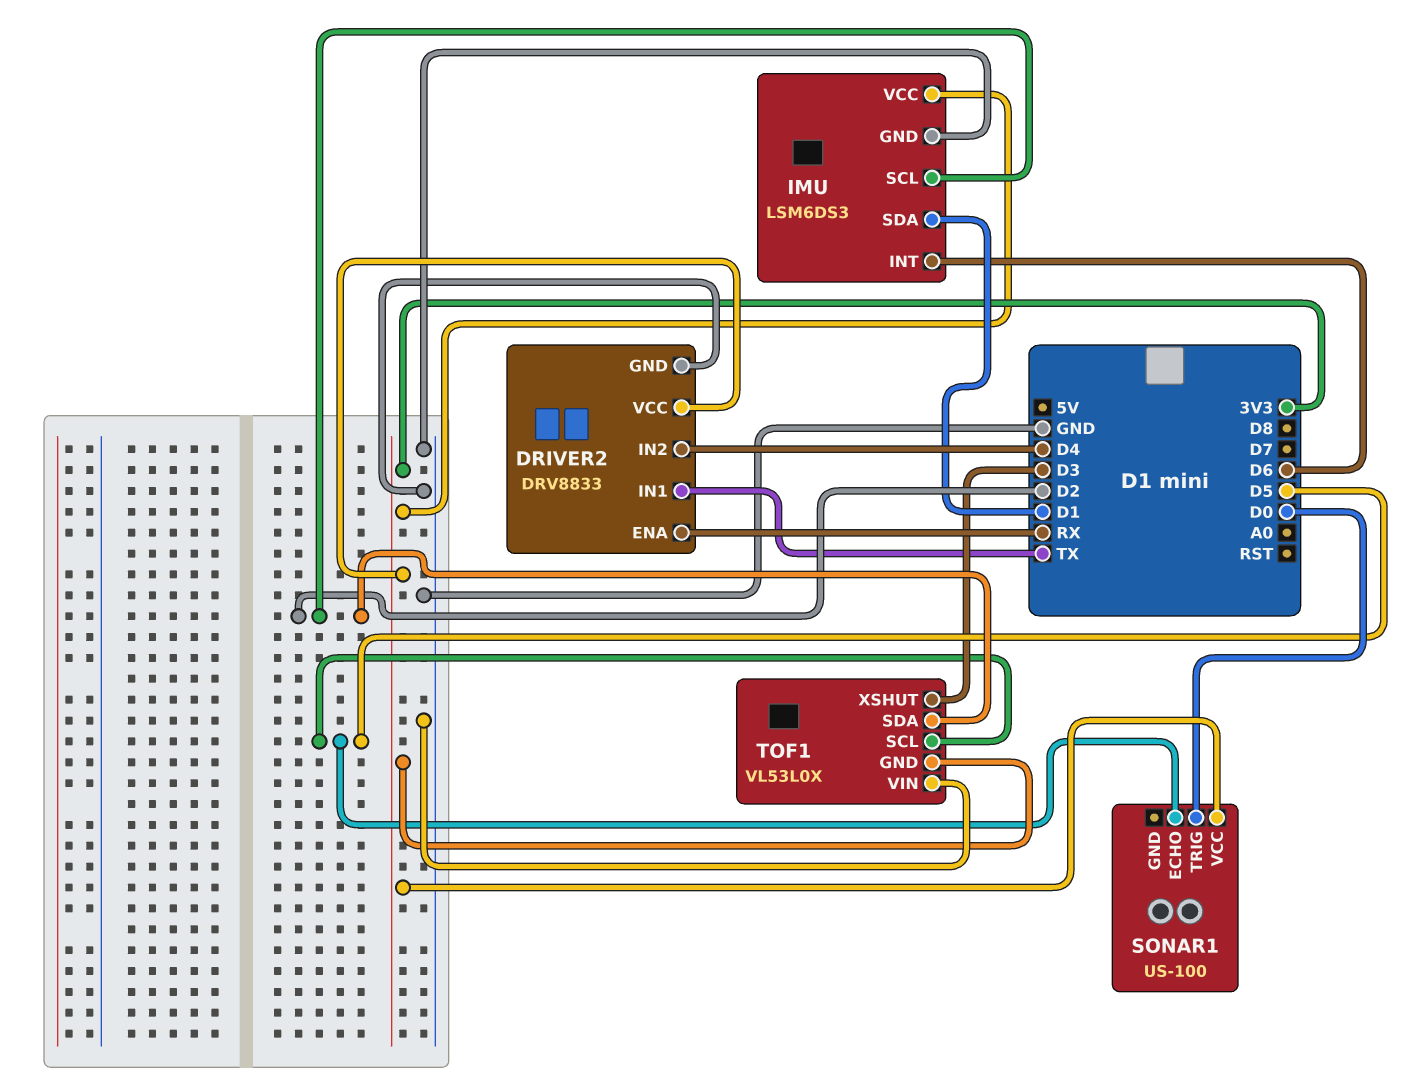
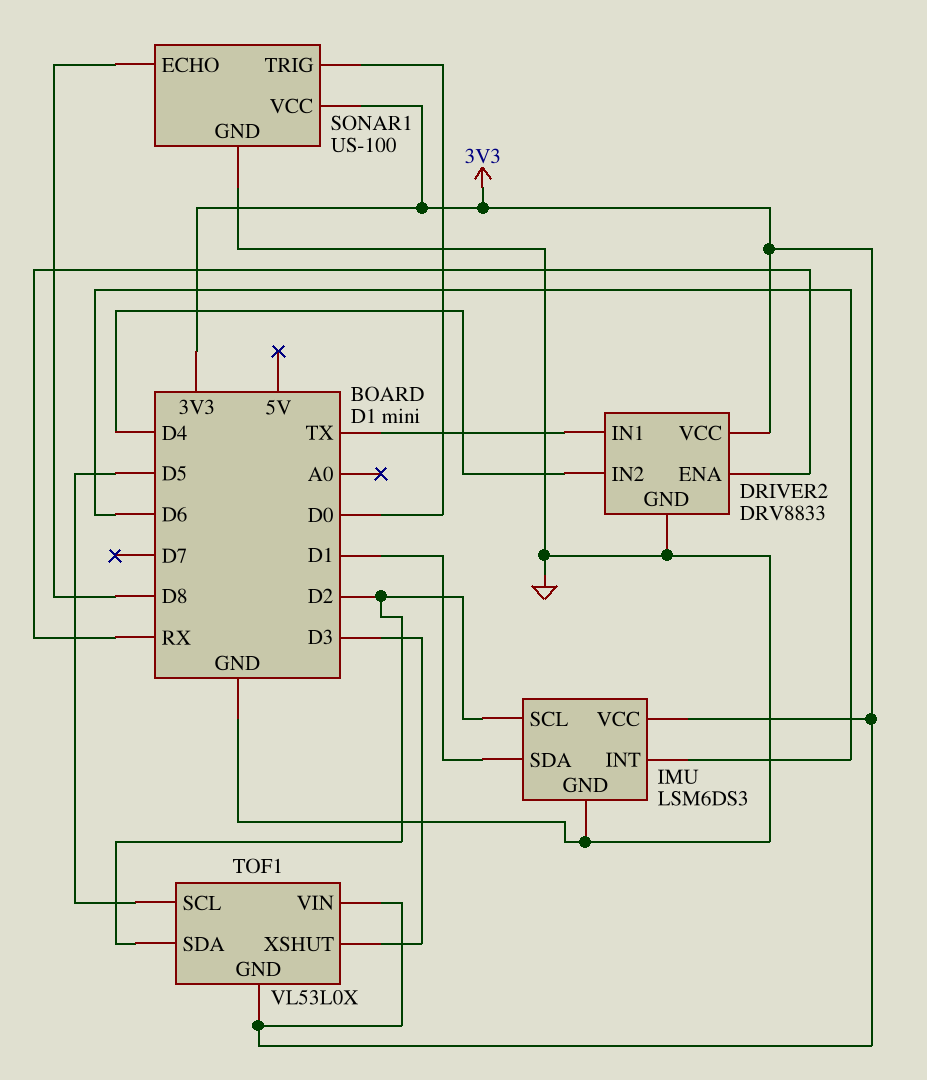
SONAR1 pin ECHO: D5 -> D8
SONAR1 pin GND: none -> GND
TOF1 pin VIN: GND -> 3V3

